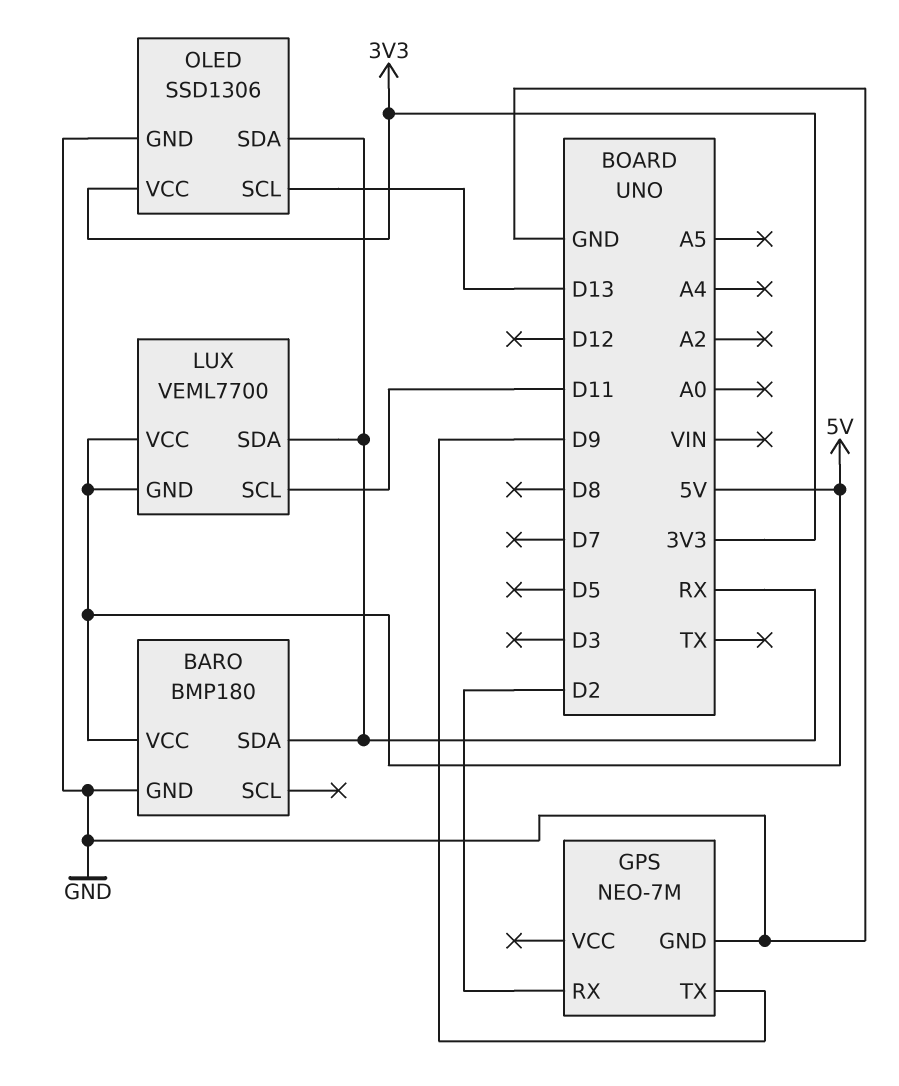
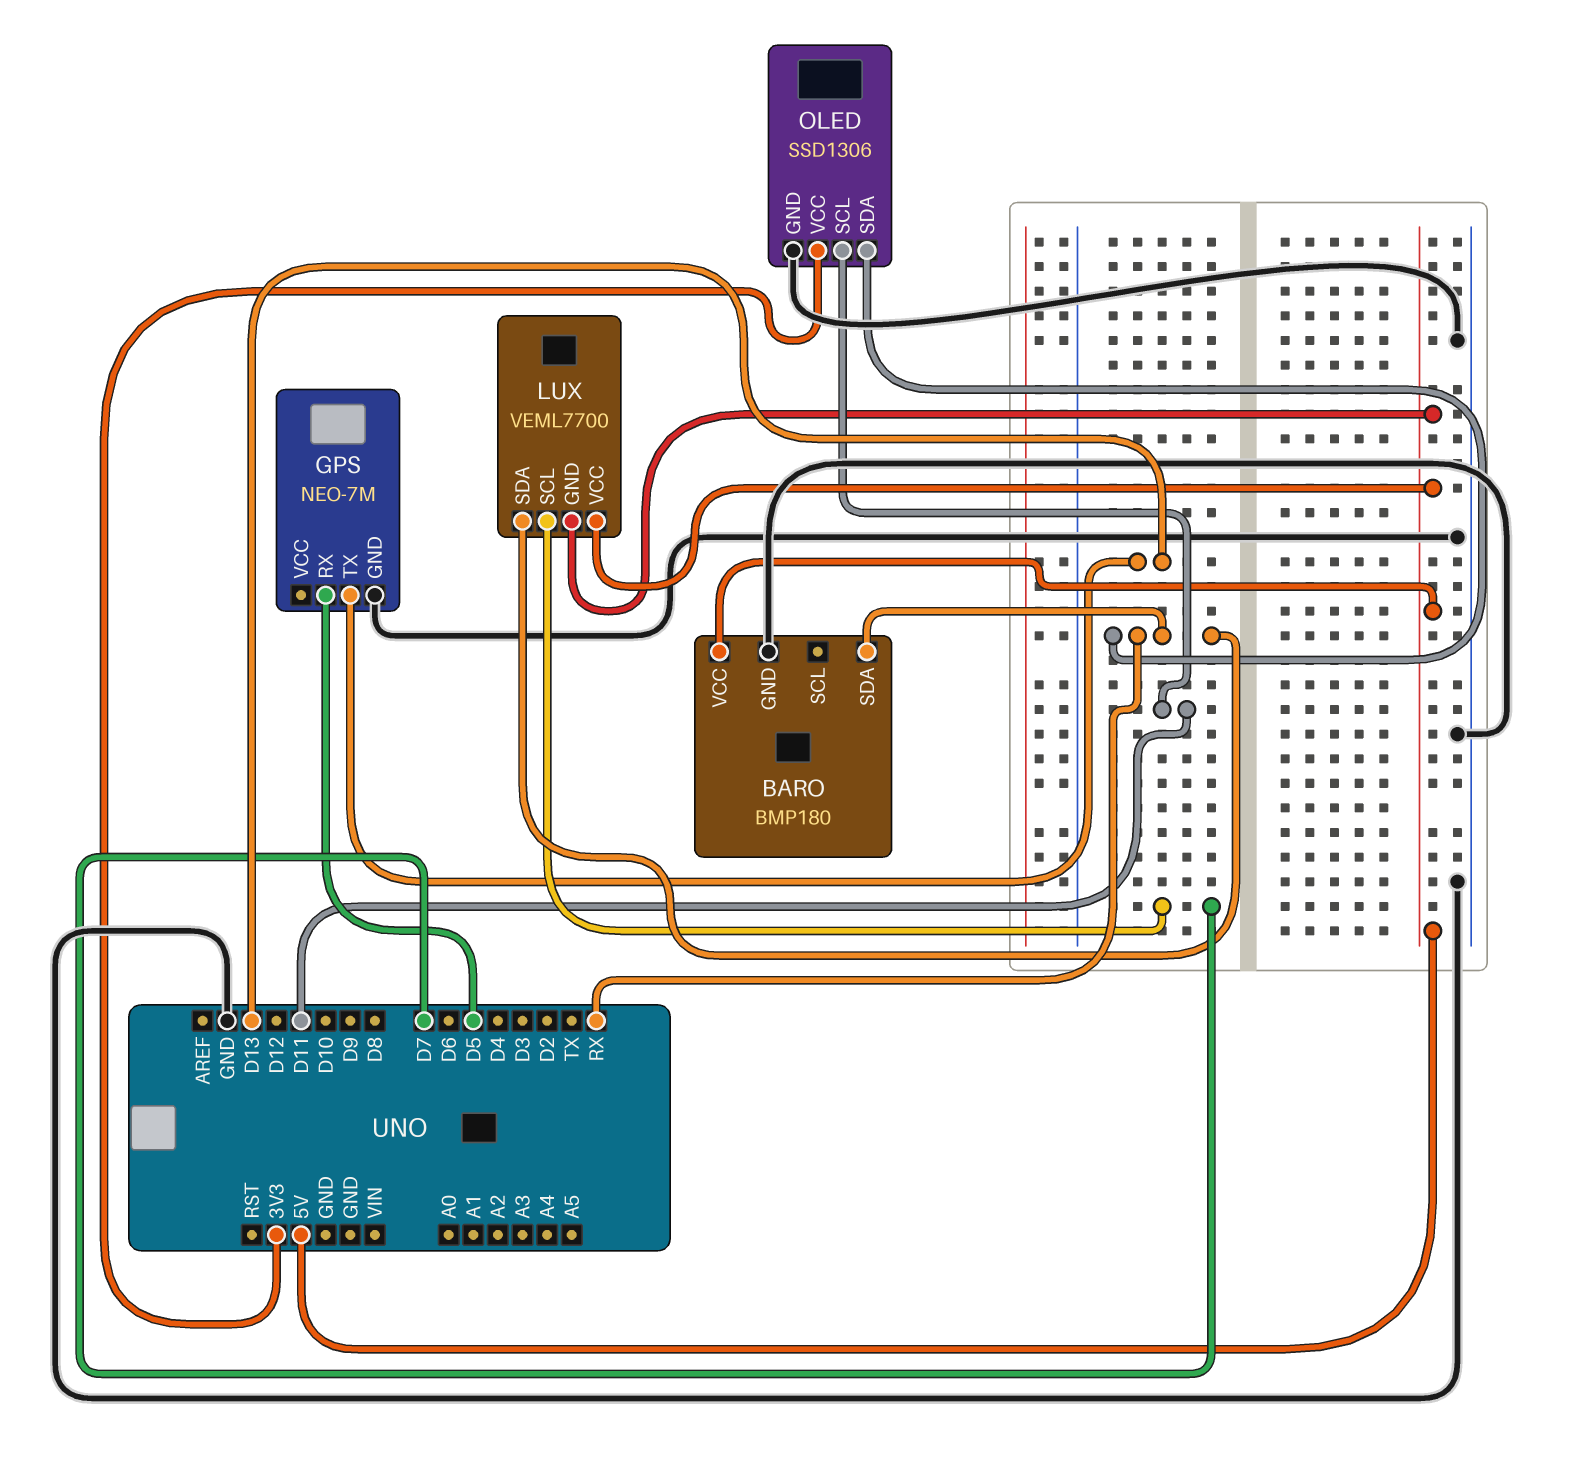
GPS pin RX: D2 -> D5
GPS pin TX: D9 -> D13
LUX pin SCL: D11 -> D7
OLED pin SCL: D13 -> D11

